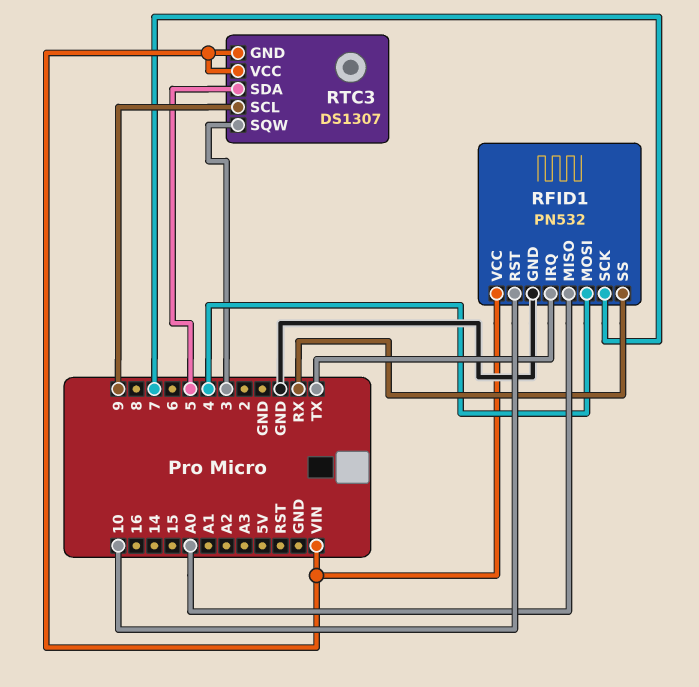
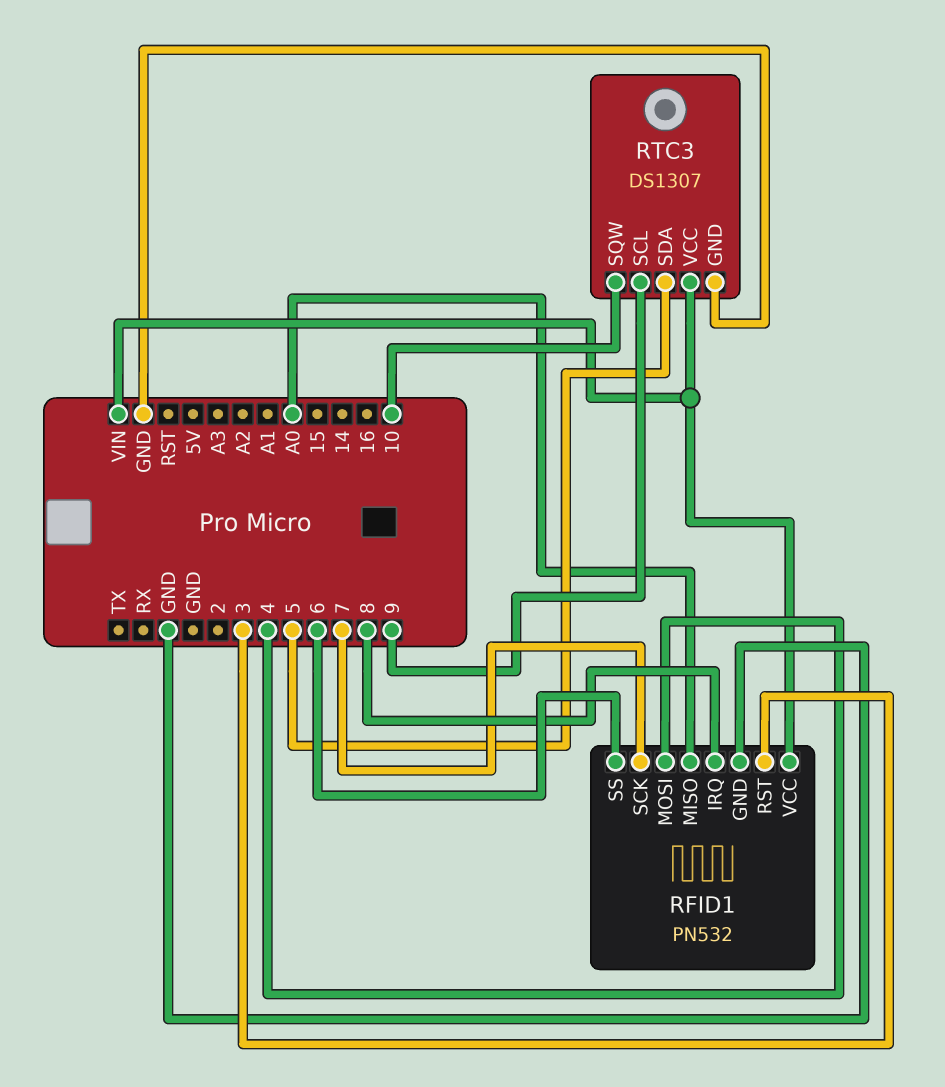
RFID1 pin IRQ: TX -> 8
RFID1 pin RST: 10 -> 3
RFID1 pin SS: RX -> 6
RTC3 pin GND: VIN -> GND
RTC3 pin SQW: 3 -> 10

